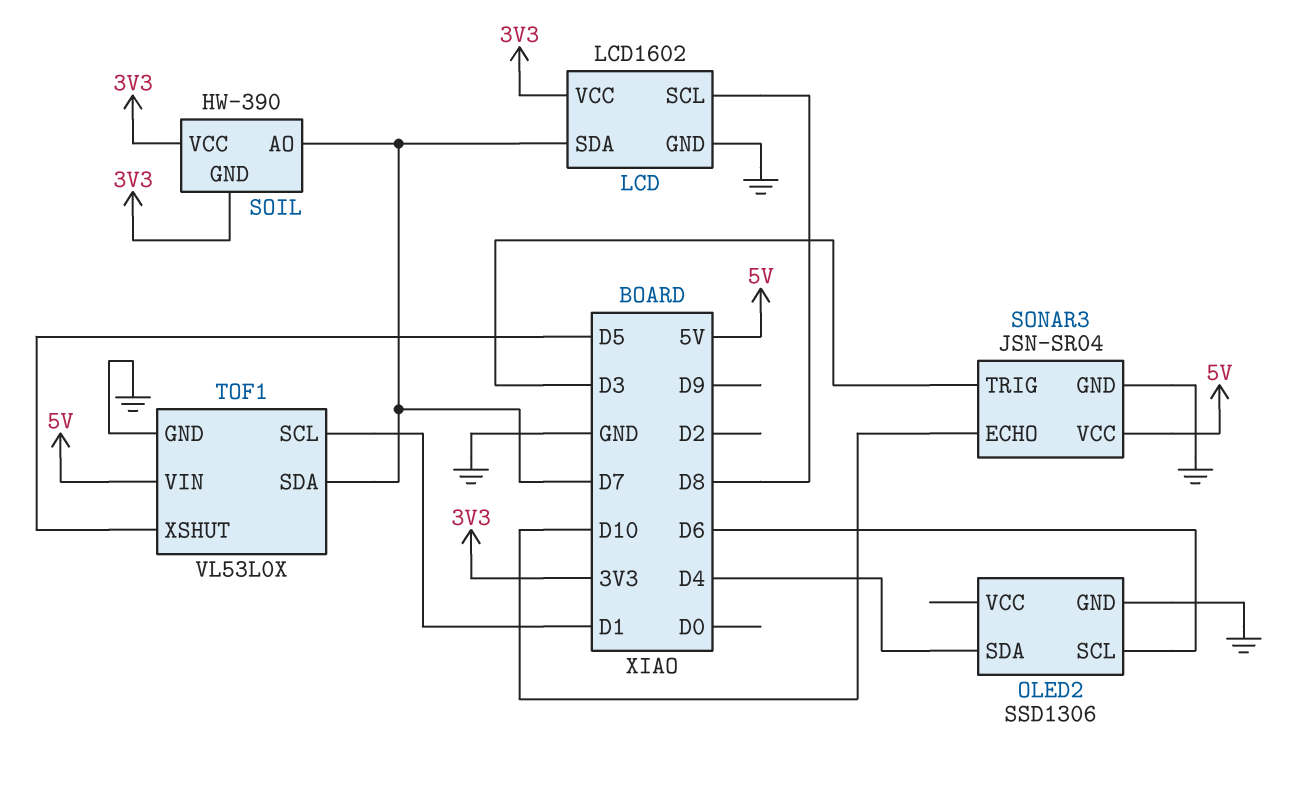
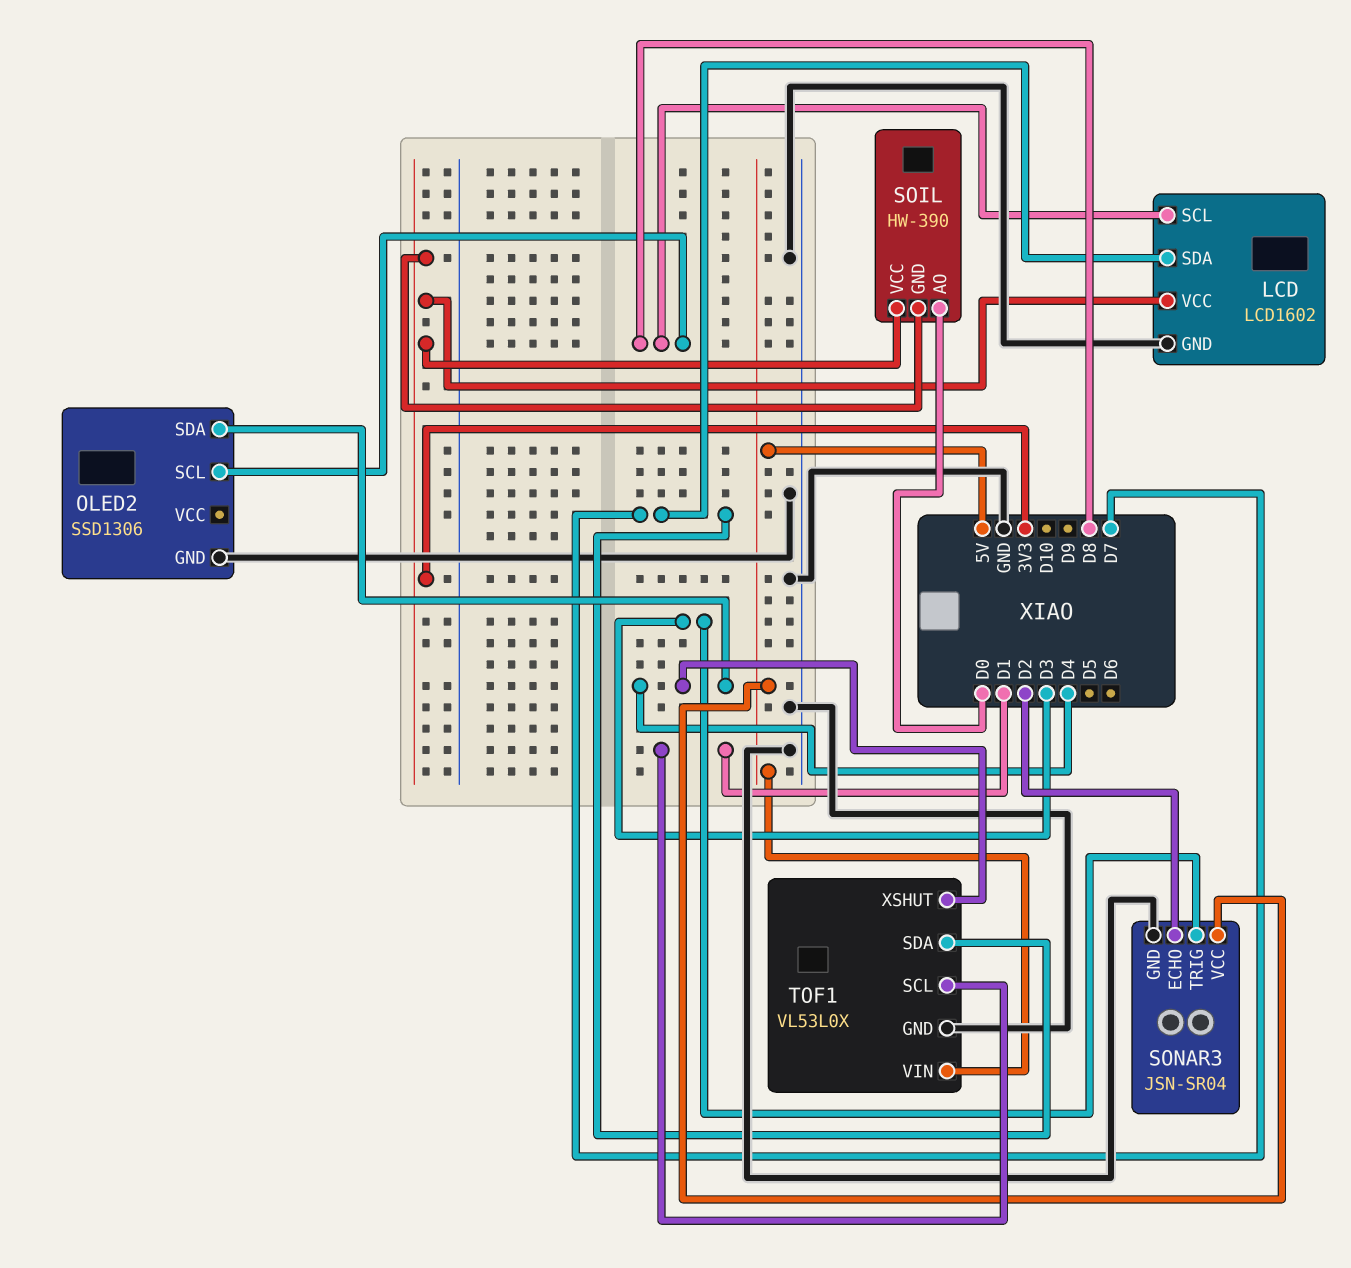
OLED2 pin SCL: D6 -> D8
SOIL pin AO: D7 -> D0
SONAR3 pin ECHO: D10 -> D2
TOF1 pin XSHUT: D5 -> D4

